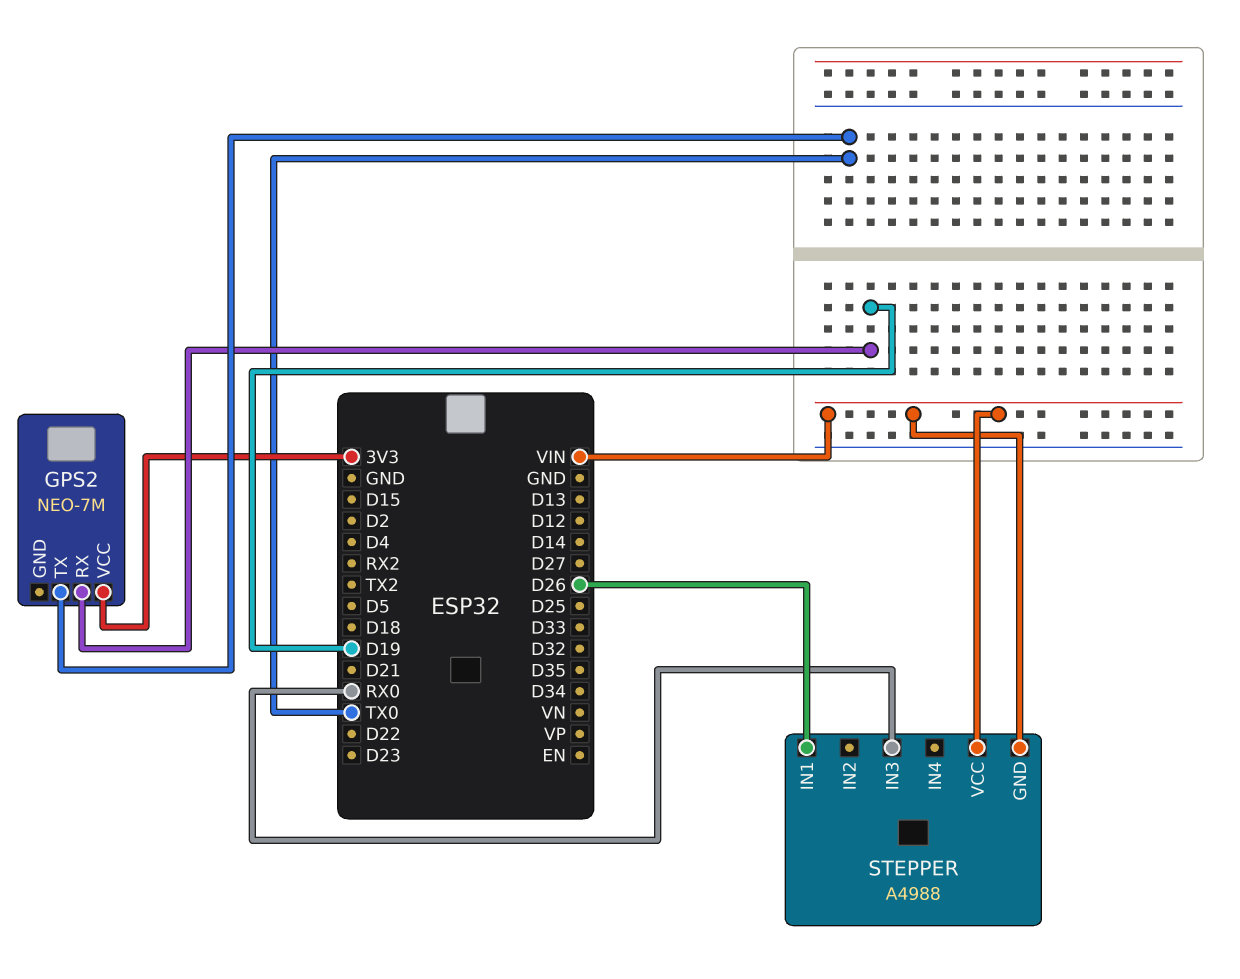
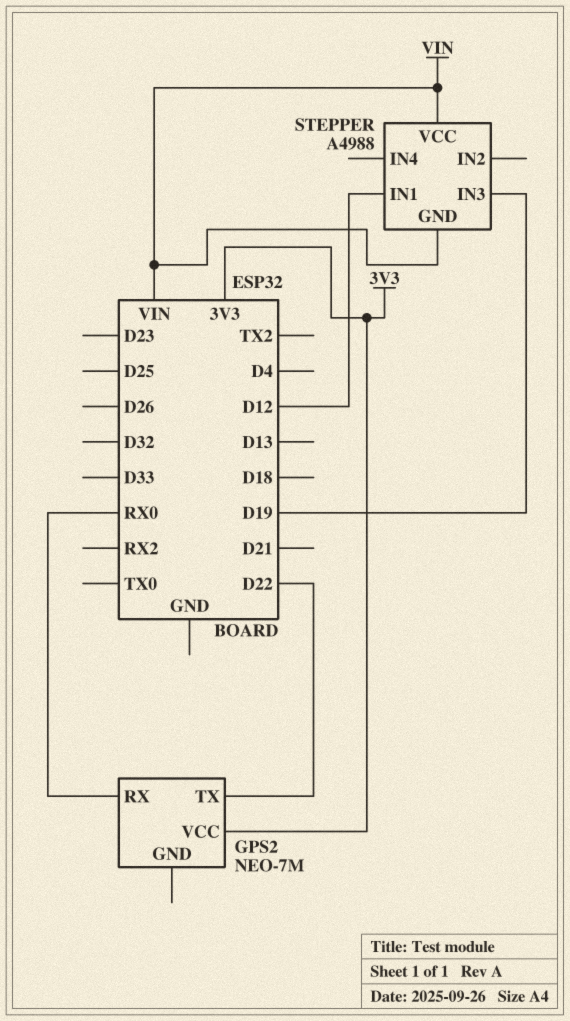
GPS2 pin RX: D19 -> RX0
GPS2 pin TX: TX0 -> D22
STEPPER pin IN1: D26 -> D12
STEPPER pin IN3: RX0 -> D19

